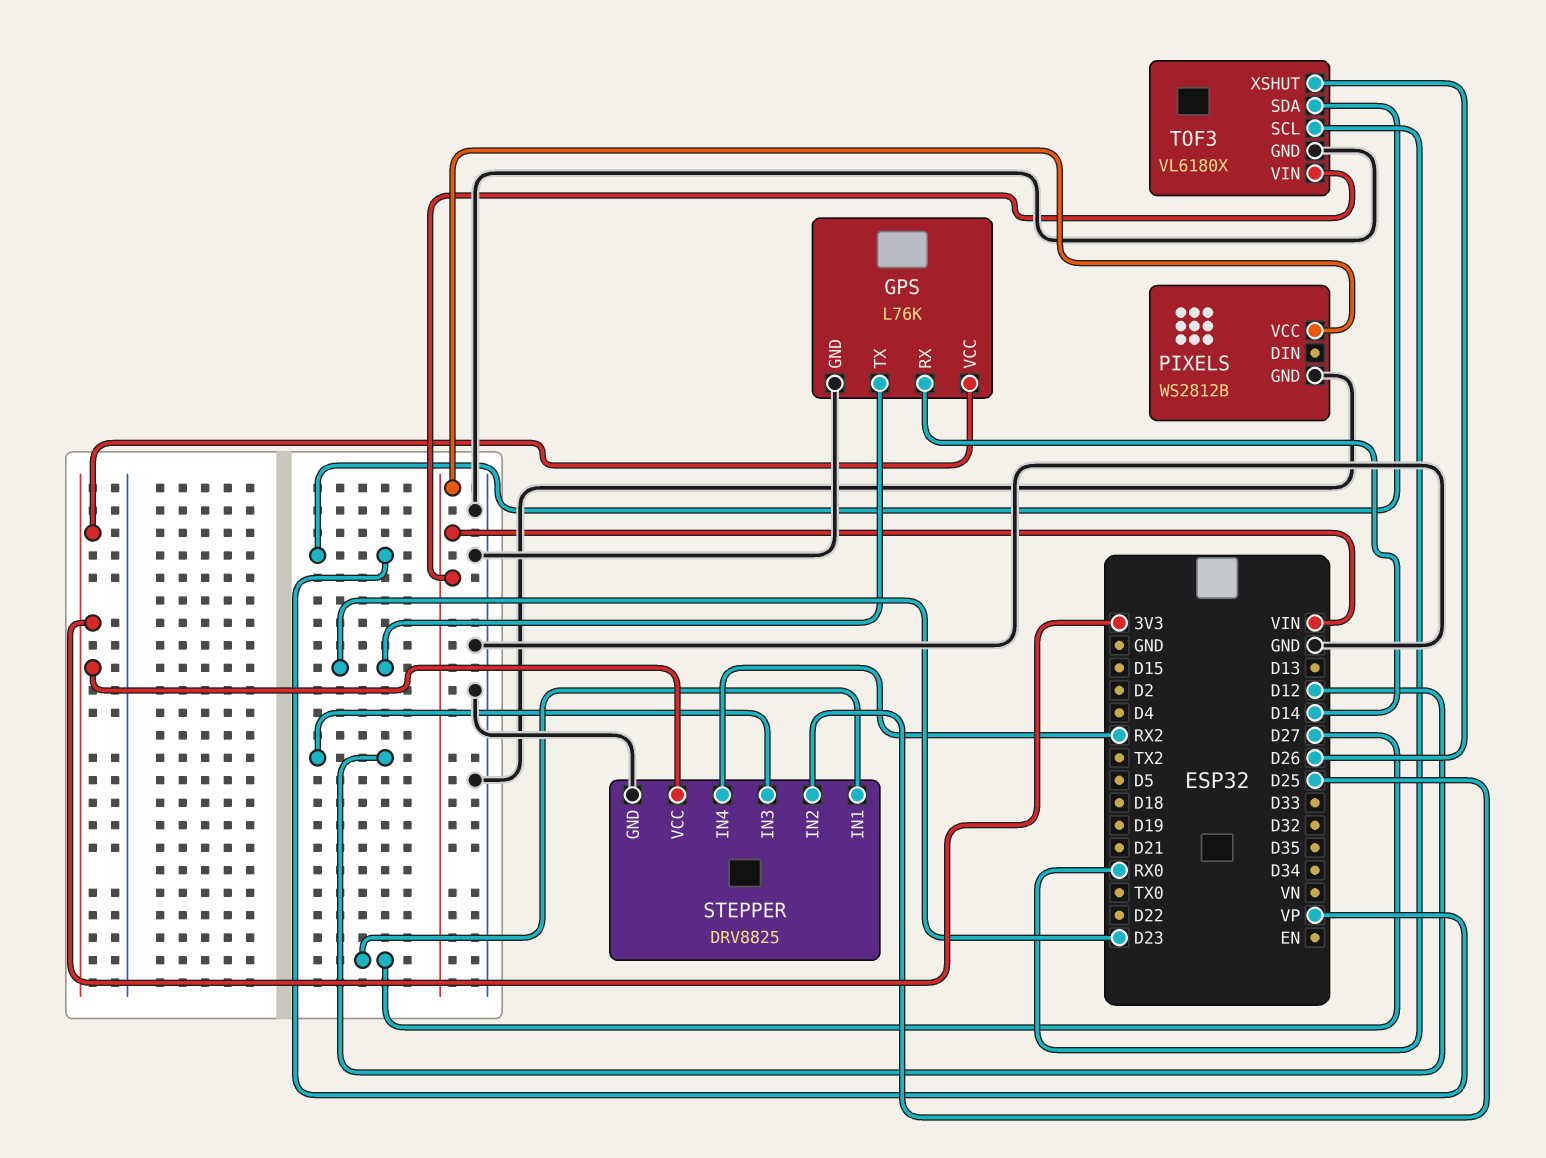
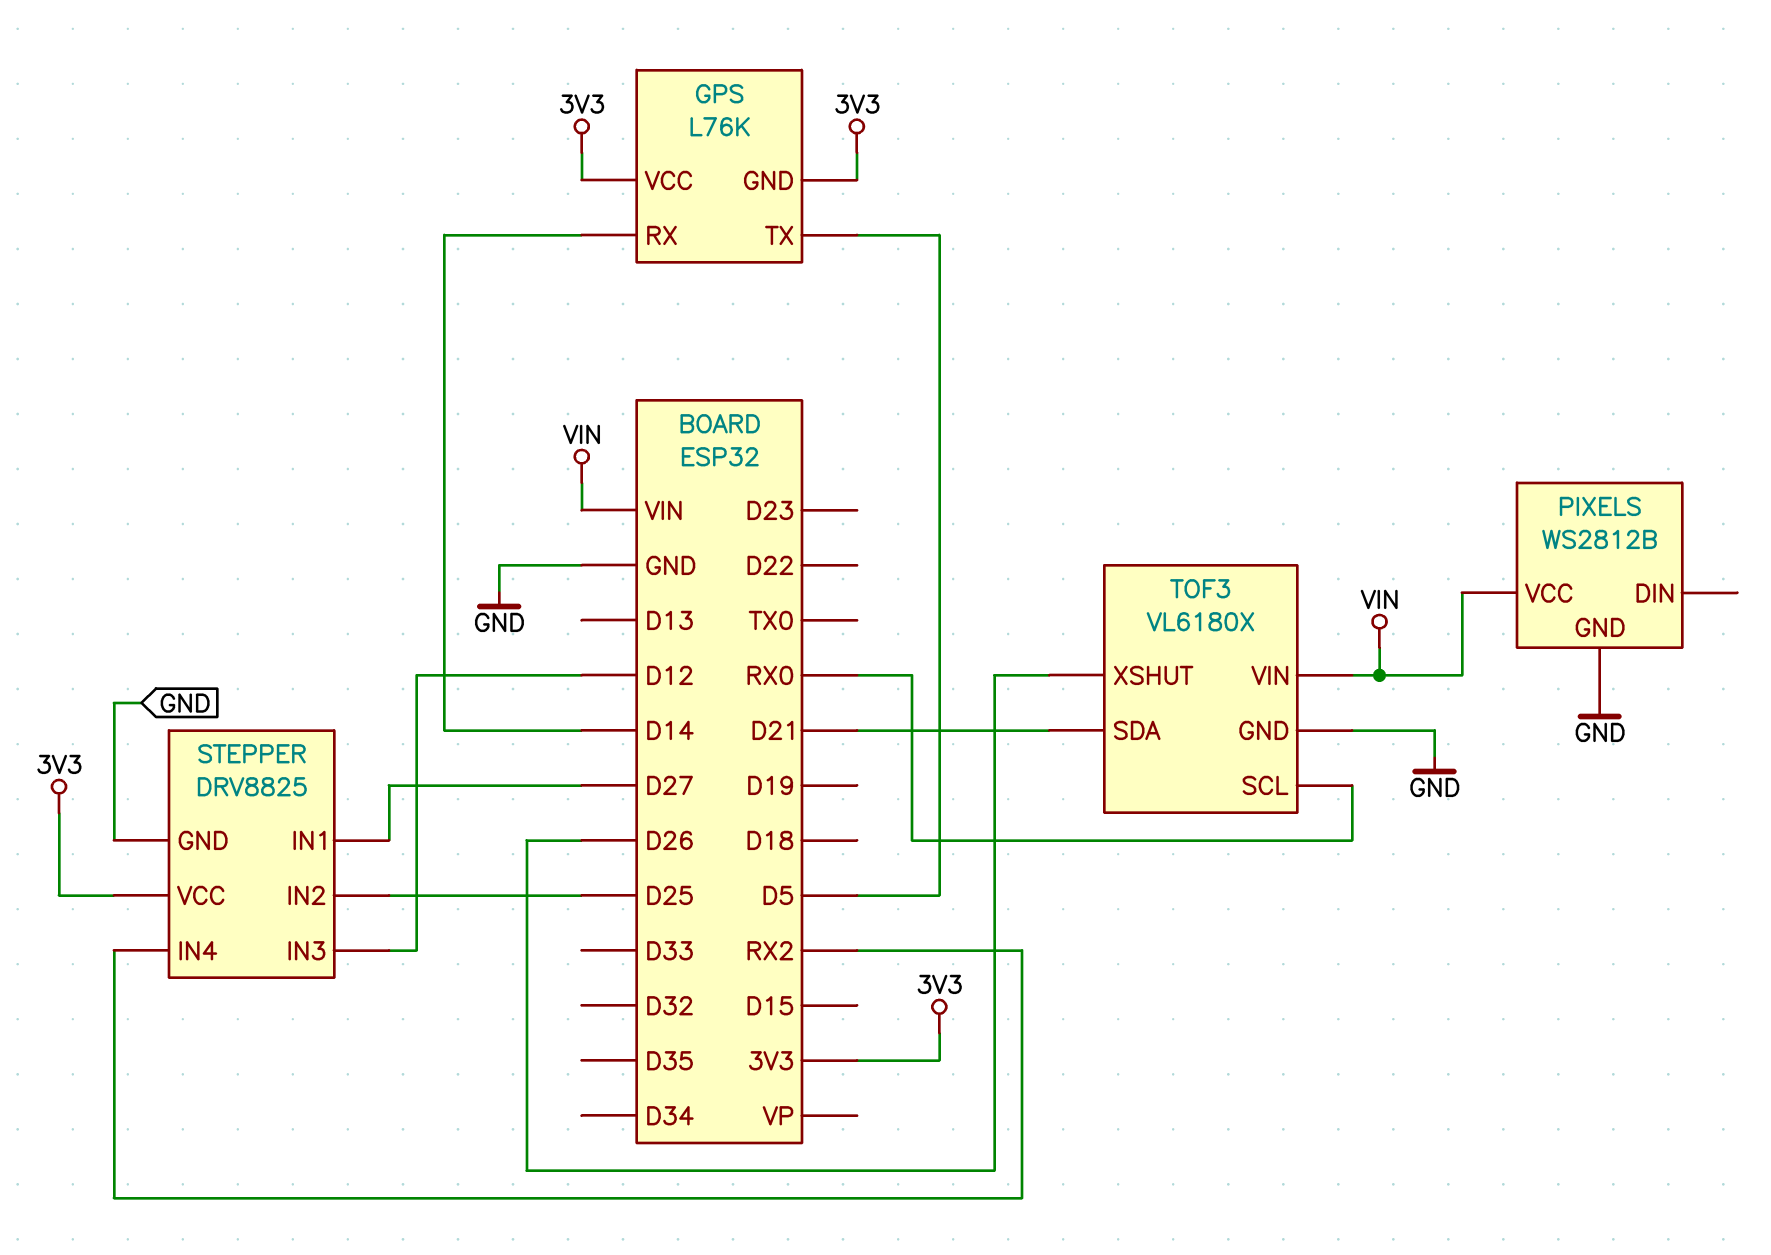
GPS pin GND: GND -> 3V3
GPS pin TX: D23 -> D5
TOF3 pin SDA: VP -> D21

